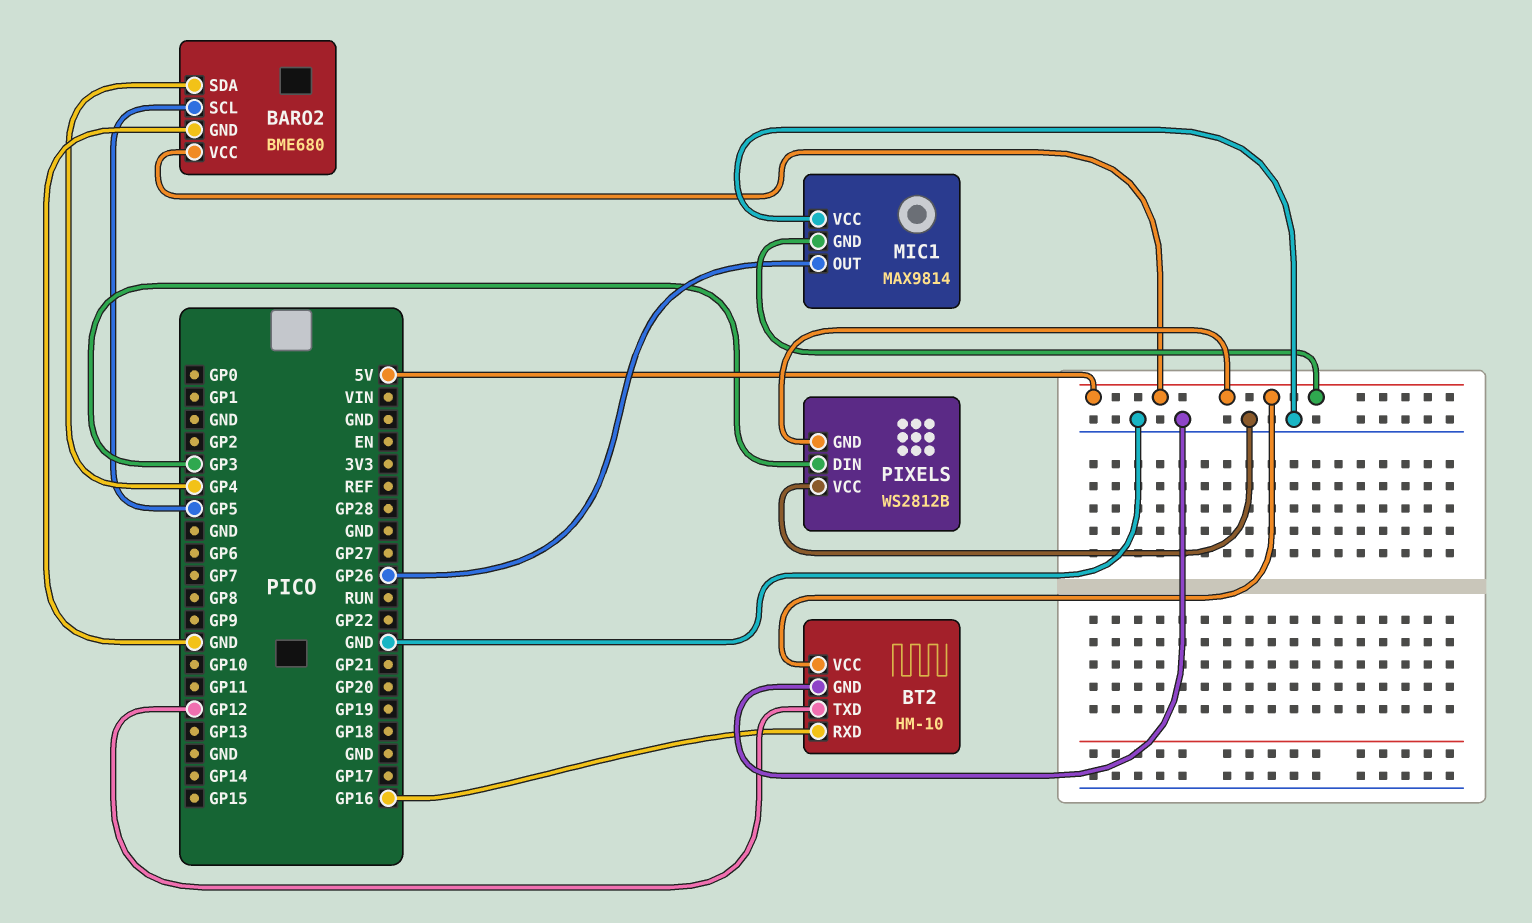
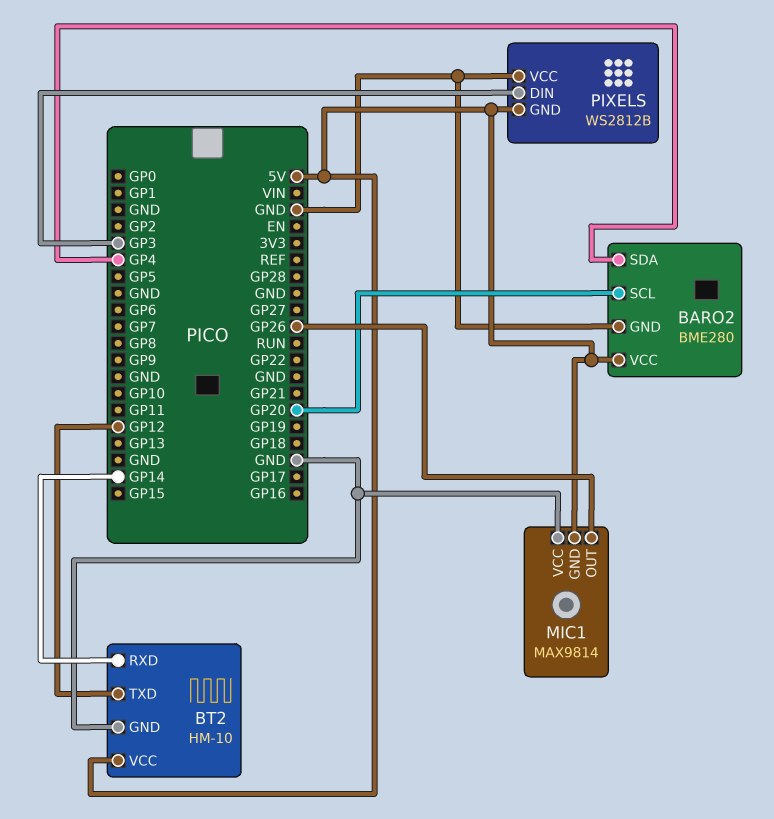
BARO2: BME680 -> BME280
BARO2 pin SCL: GP5 -> GP20
BT2 pin RXD: GP16 -> GP14

